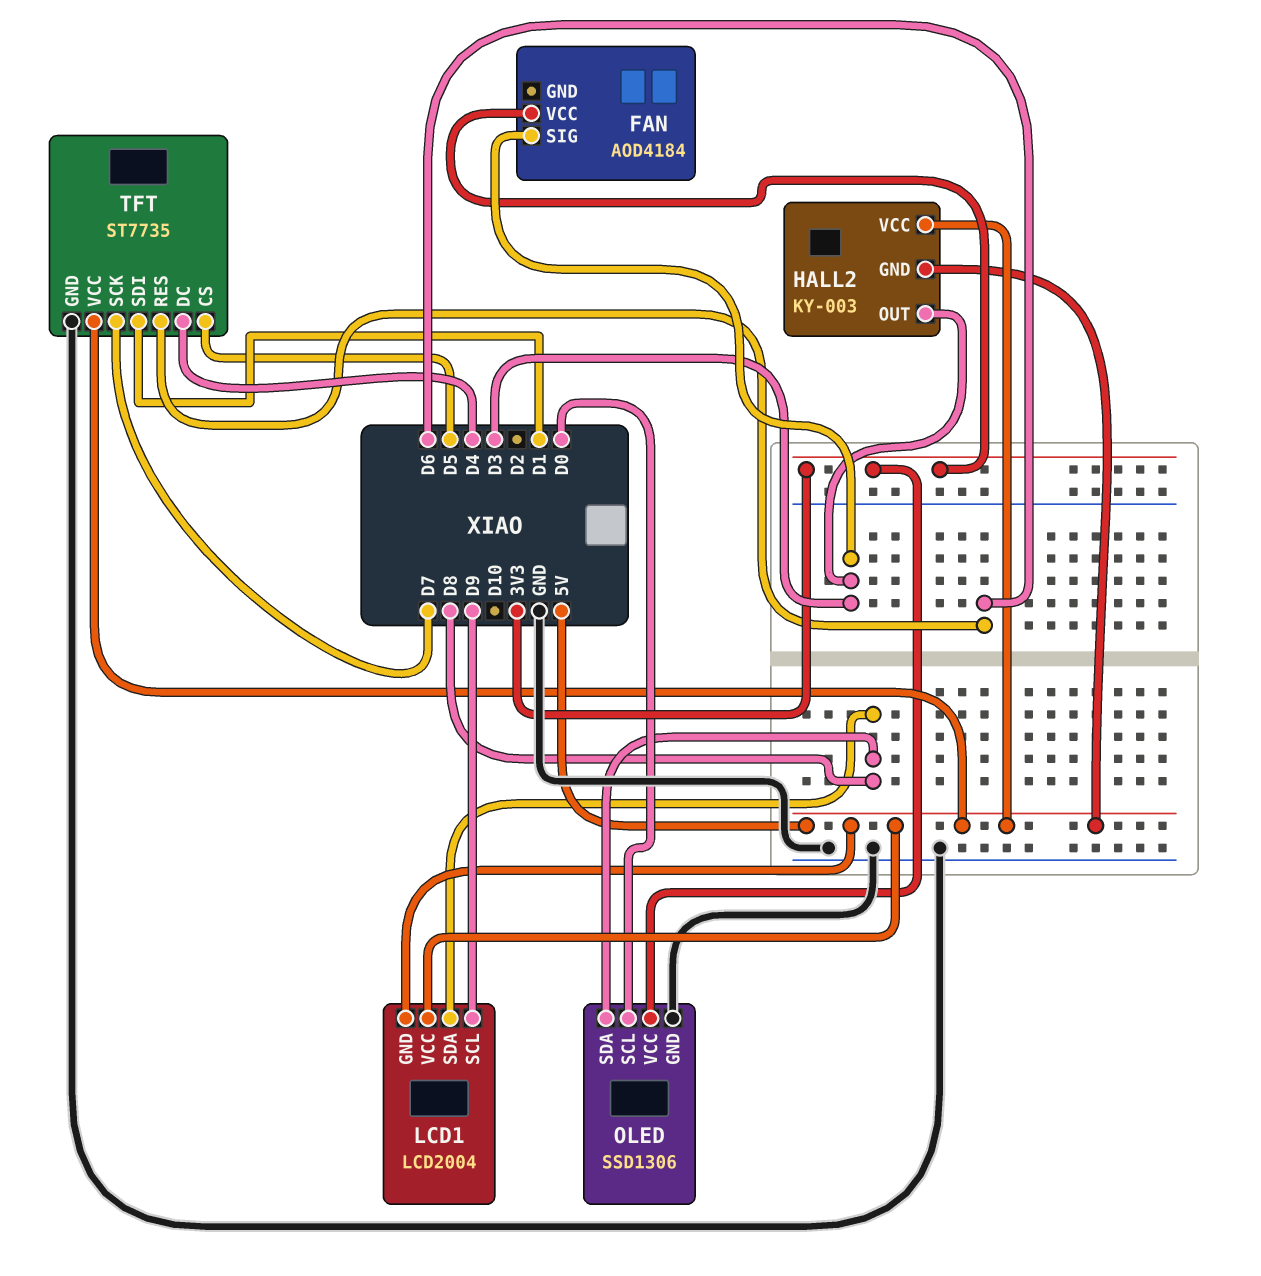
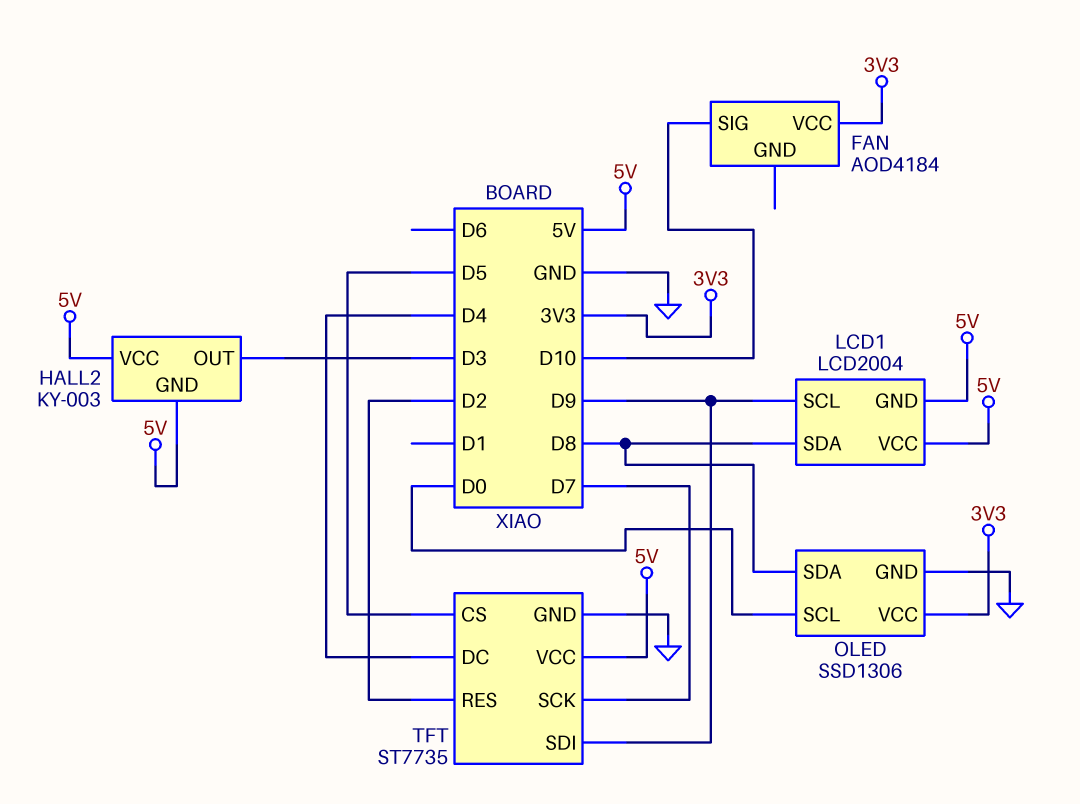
FAN pin SIG: D3 -> D10
TFT pin RES: D6 -> D2
TFT pin SDI: D1 -> D9

